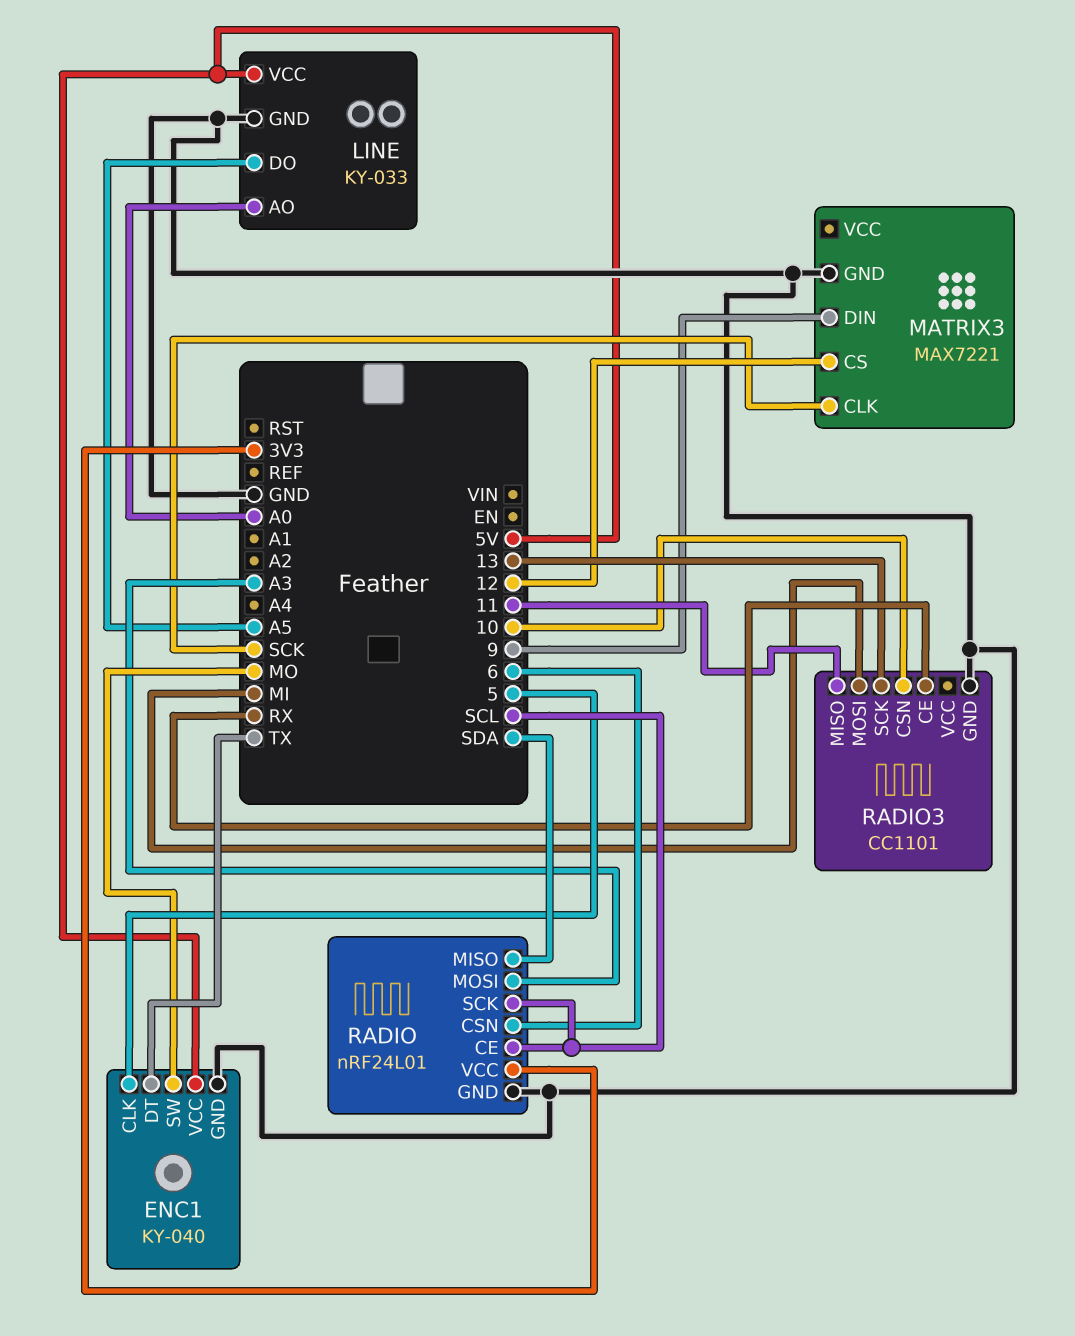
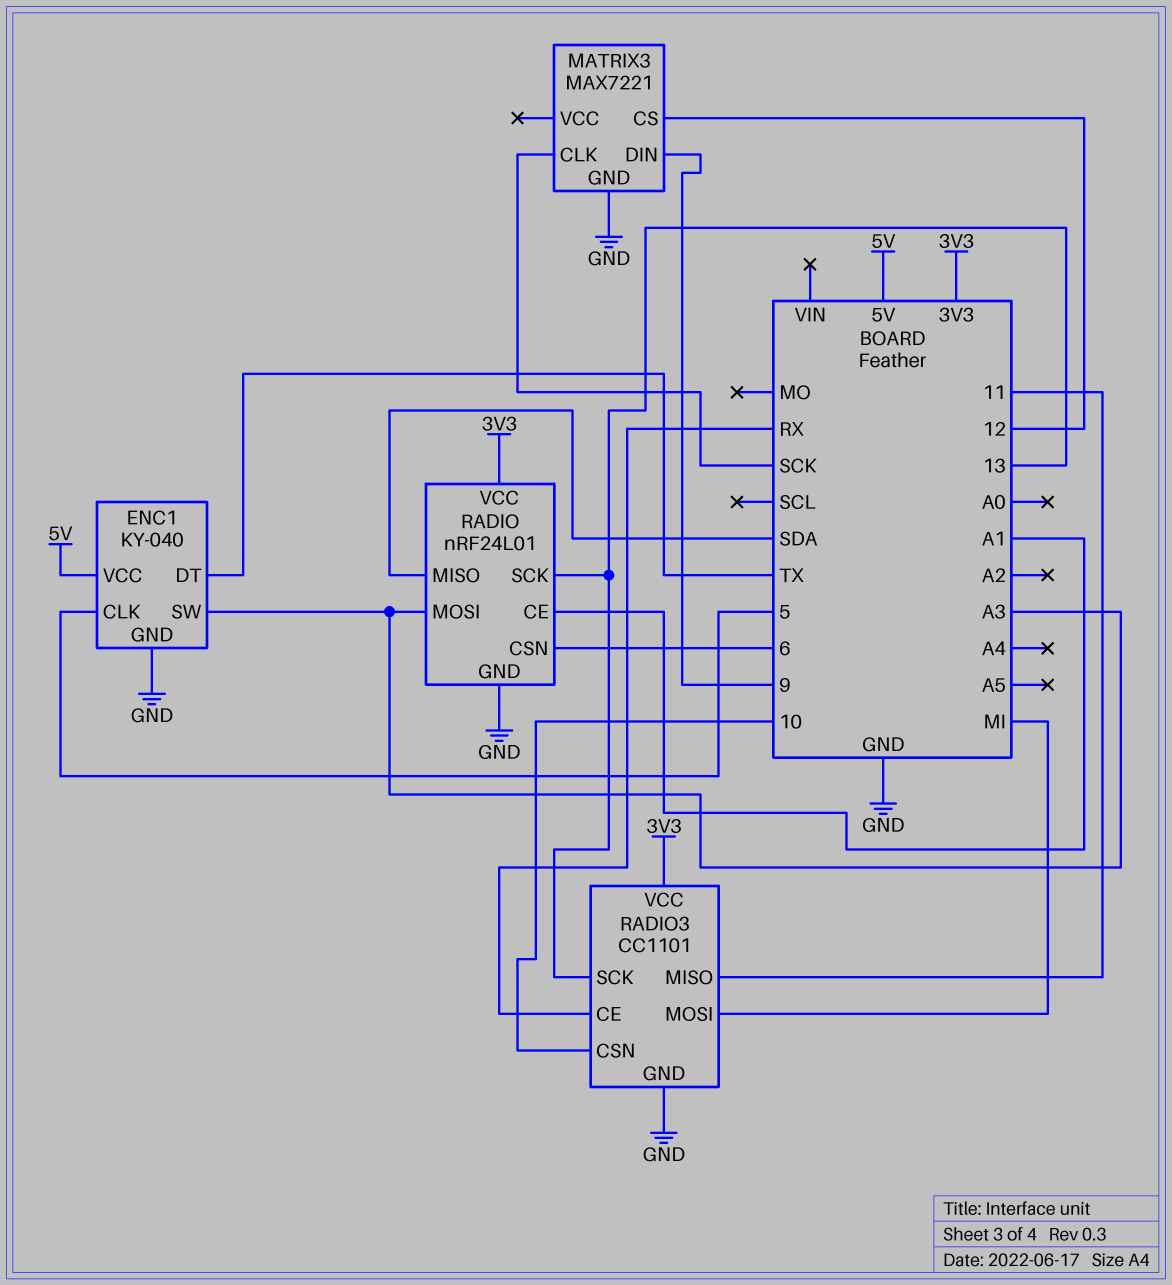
ENC1 pin SW: MO -> A3
LINE: KY-033 -> none
LINE pin AO: A0 -> none
LINE pin DO: A5 -> none
LINE pin GND: GND -> none
LINE pin VCC: 5V -> none
RADIO pin CE: SCL -> A1
RADIO pin SCK: SCL -> 13
RADIO3 pin VCC: none -> 3V3

